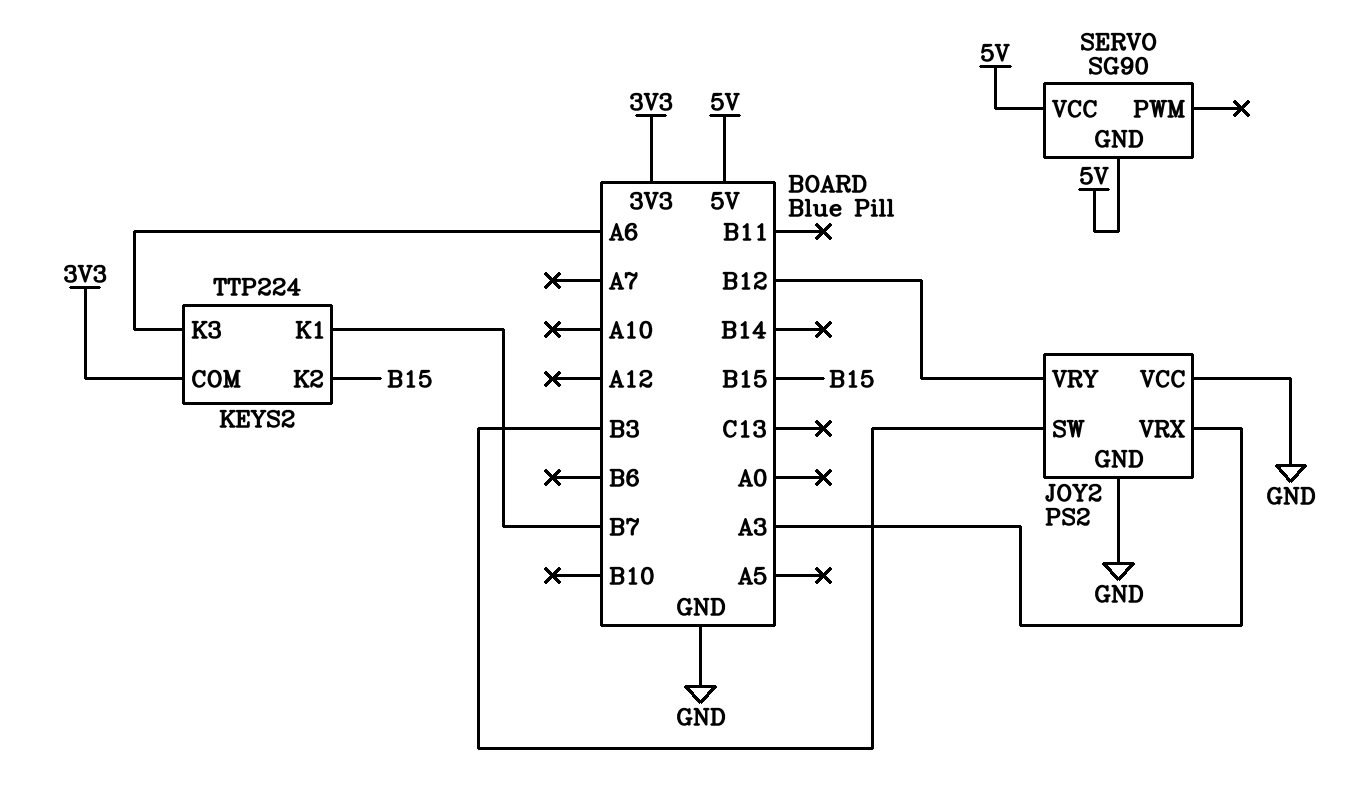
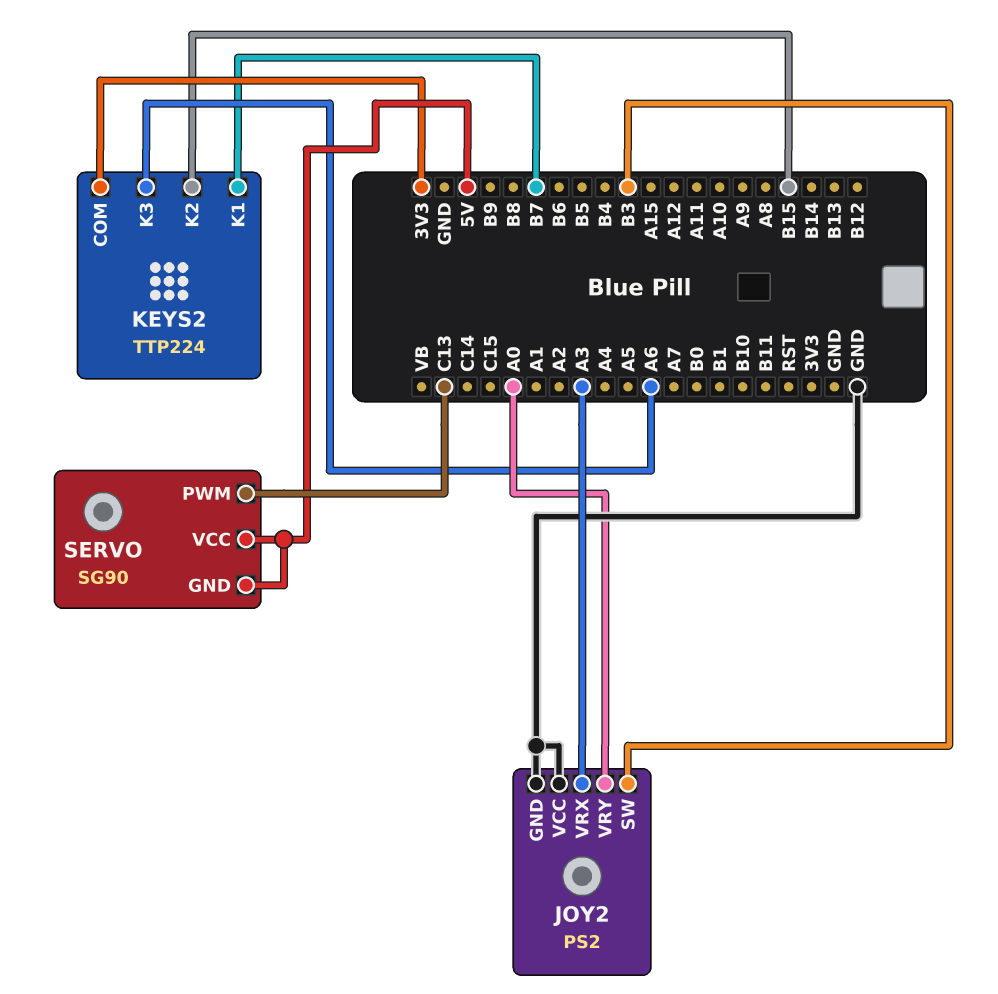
JOY2 pin VRY: B12 -> A0
SERVO pin PWM: none -> C13

